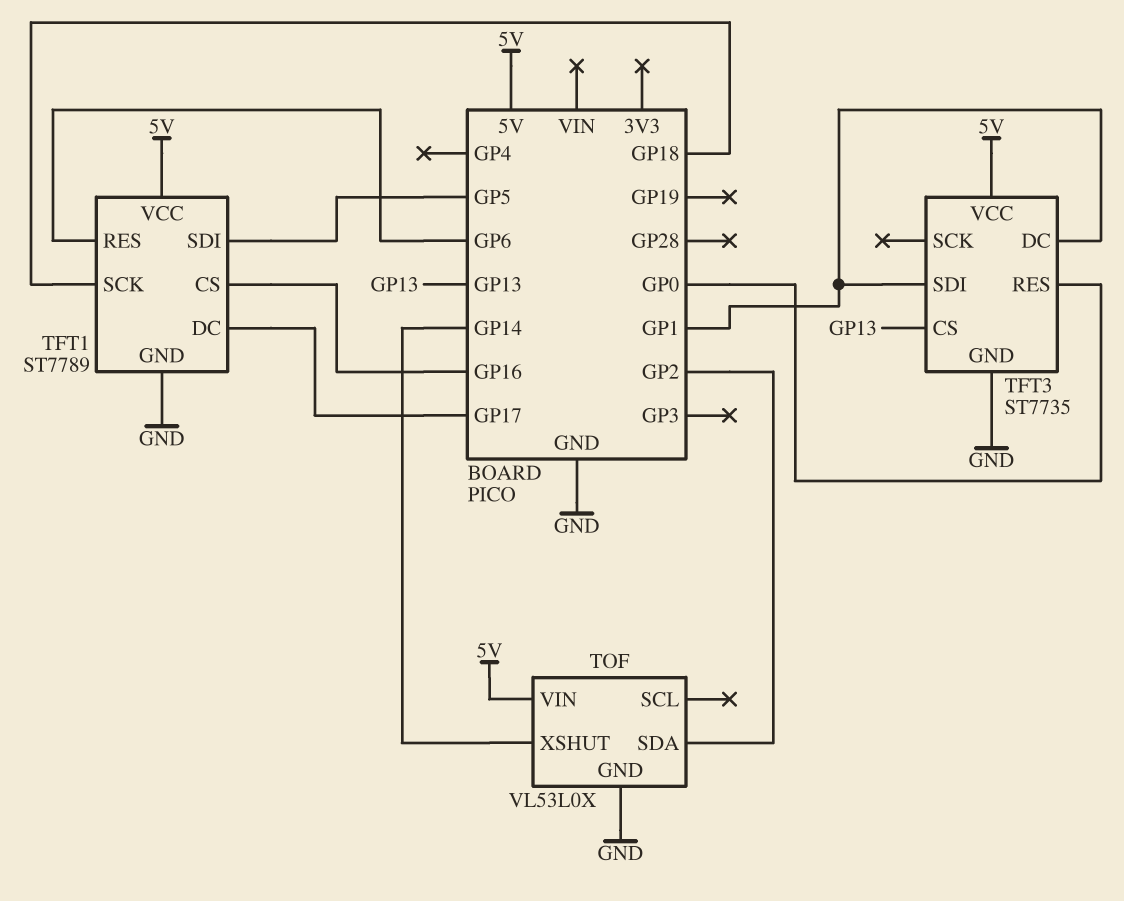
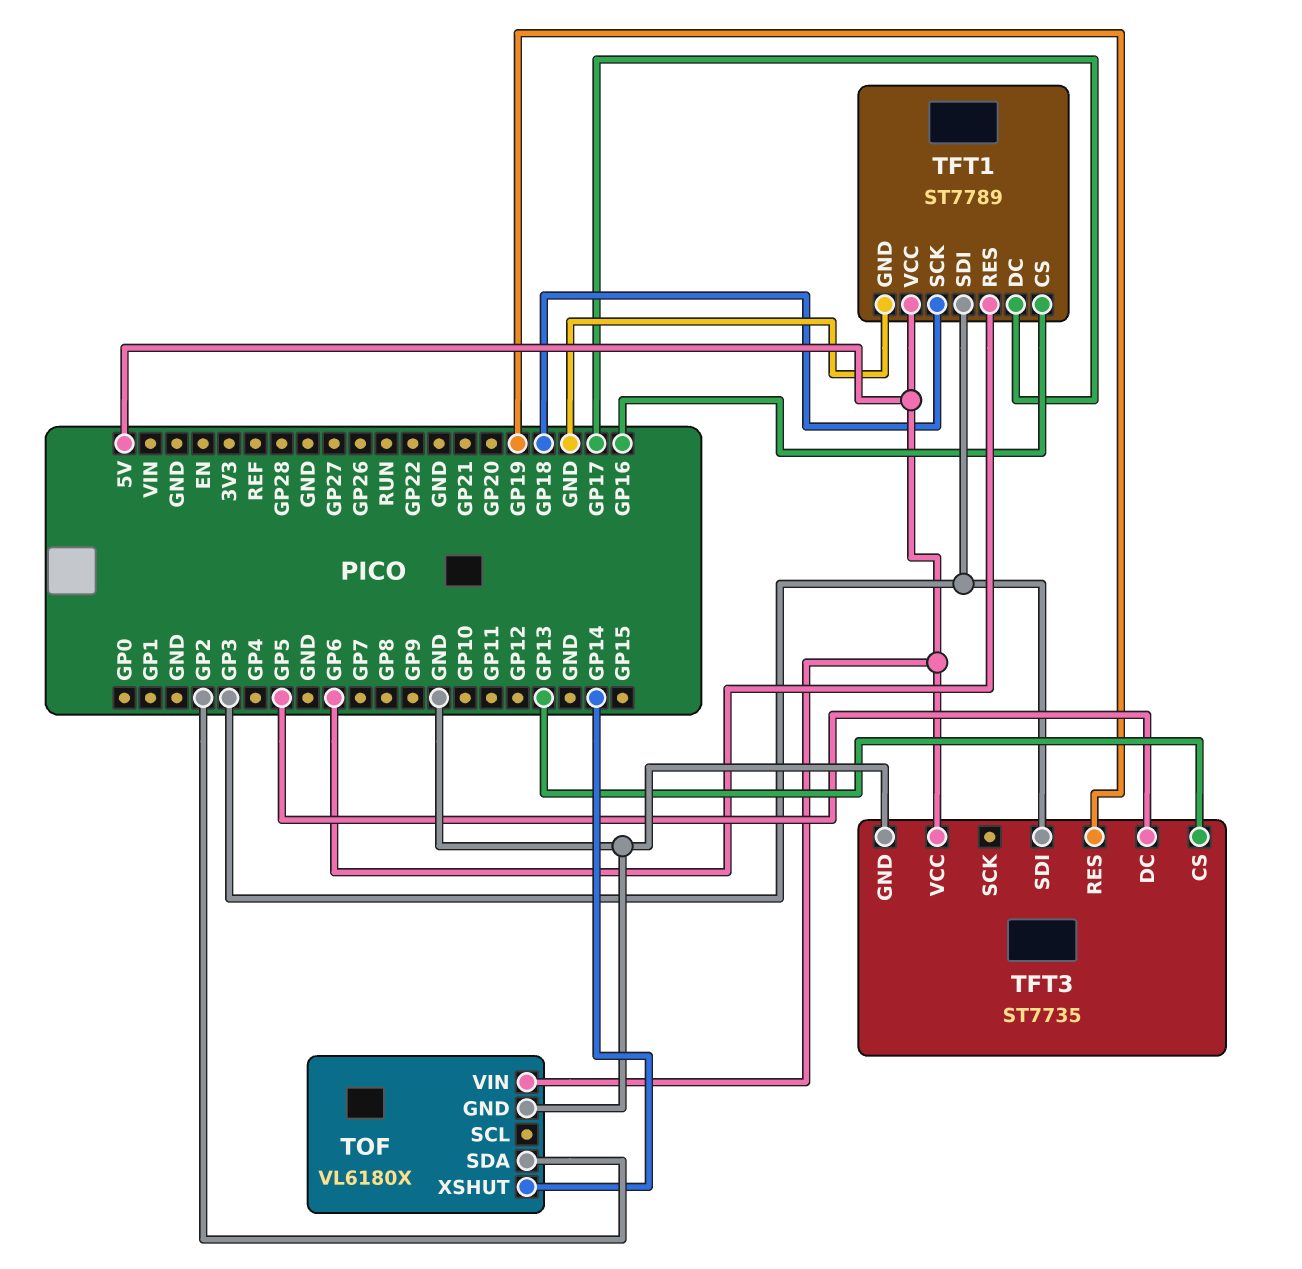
TFT1 pin SDI: GP5 -> GP3
TFT3 pin DC: GP1 -> GP5
TFT3 pin RES: GP0 -> GP19
TFT3 pin SDI: GP1 -> GP3
TOF: VL53L0X -> VL6180X

